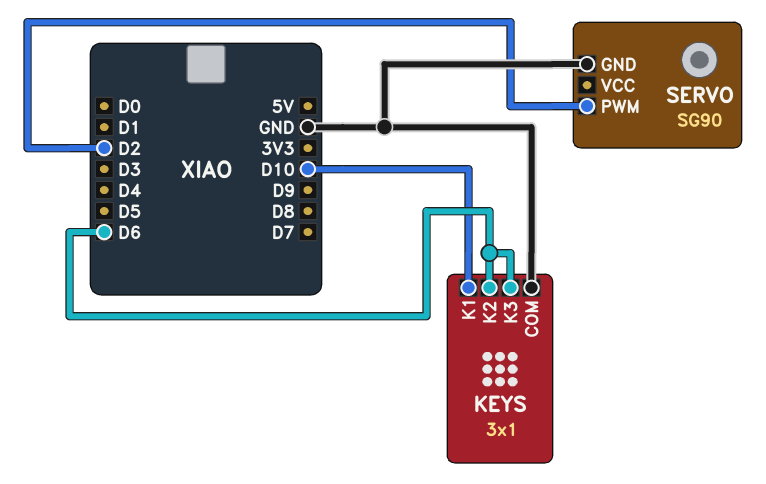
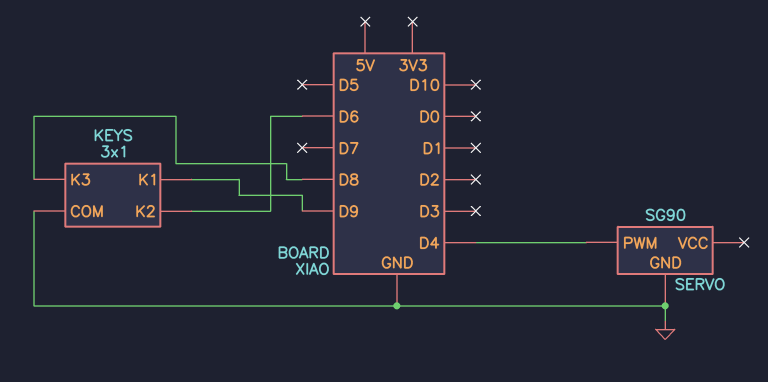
KEYS pin K1: D10 -> D9
KEYS pin K3: D6 -> D8
SERVO pin PWM: D2 -> D4

